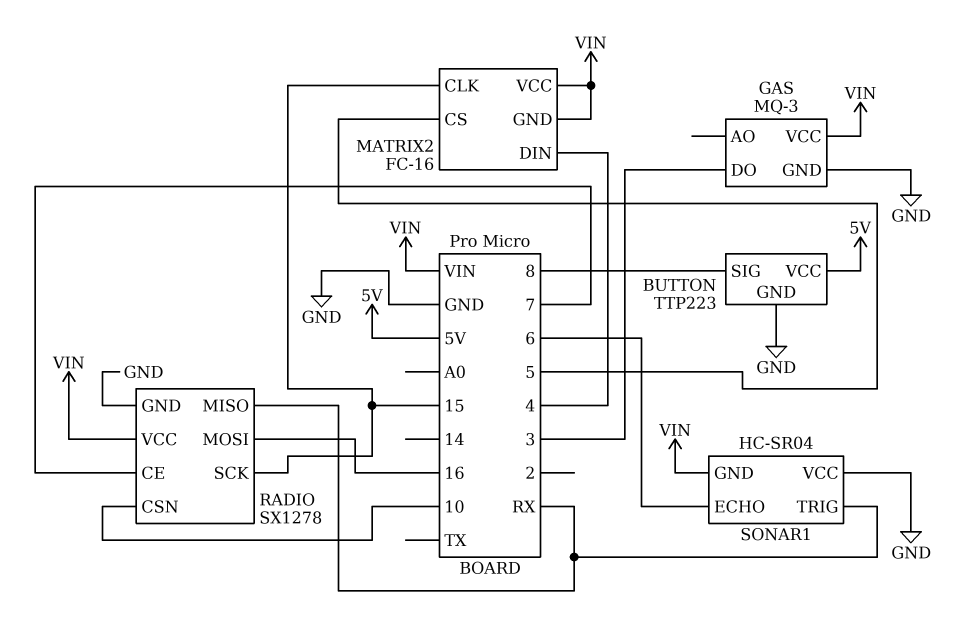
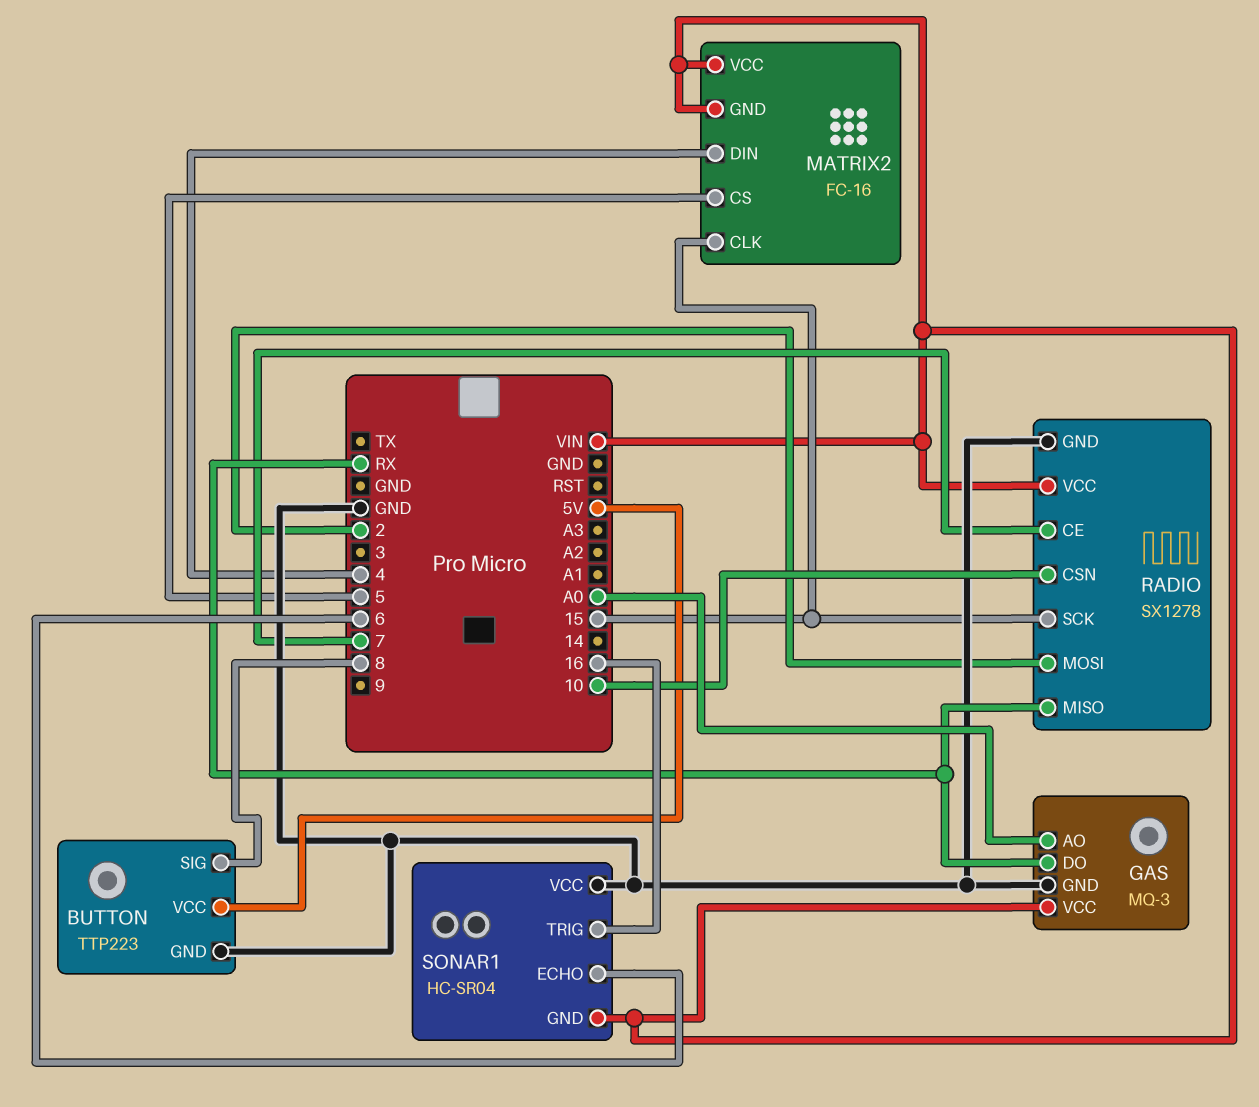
GAS pin AO: none -> A0
GAS pin DO: 3 -> RX
RADIO pin MOSI: 16 -> 2
SONAR1 pin TRIG: RX -> 16

